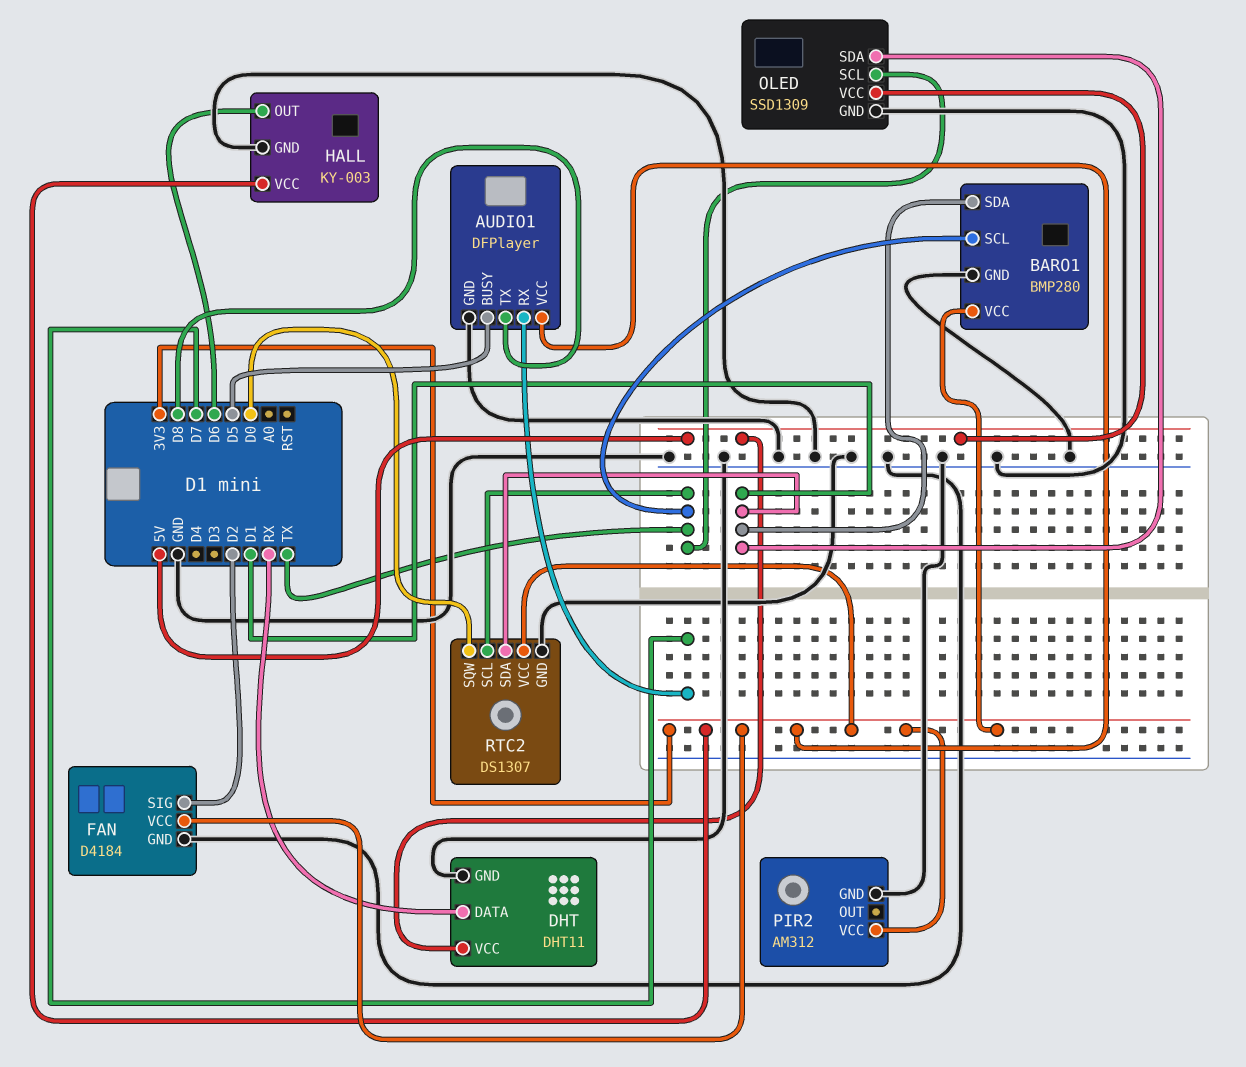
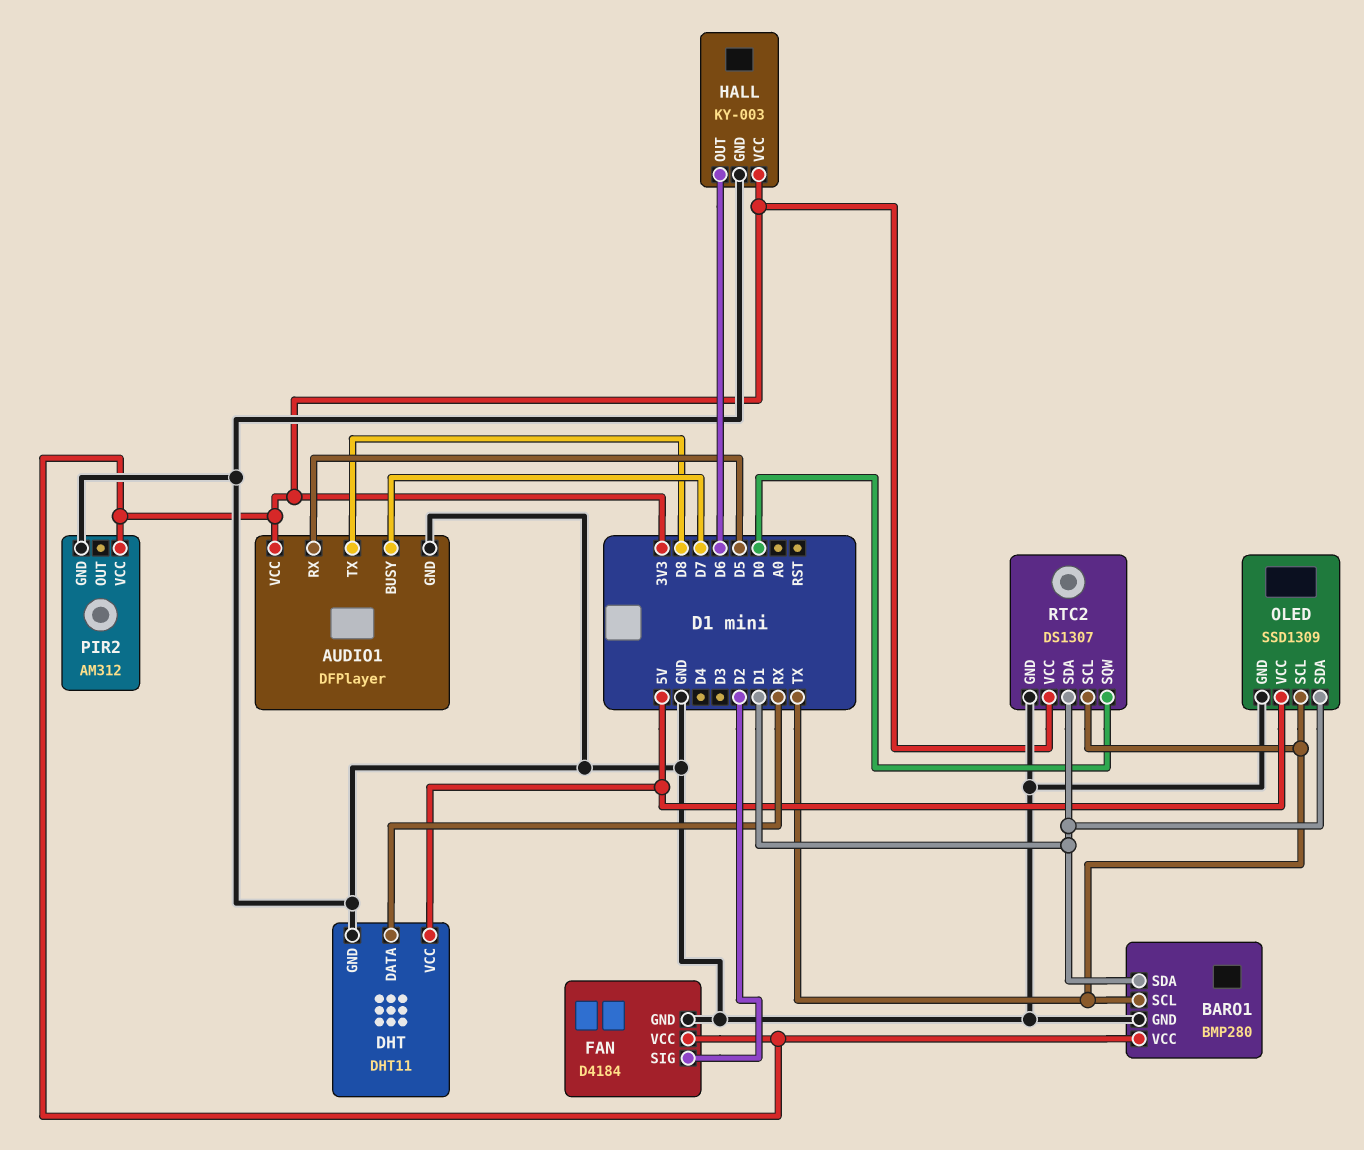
AUDIO1 pin BUSY: D5 -> D7
AUDIO1 pin RX: D7 -> D5

